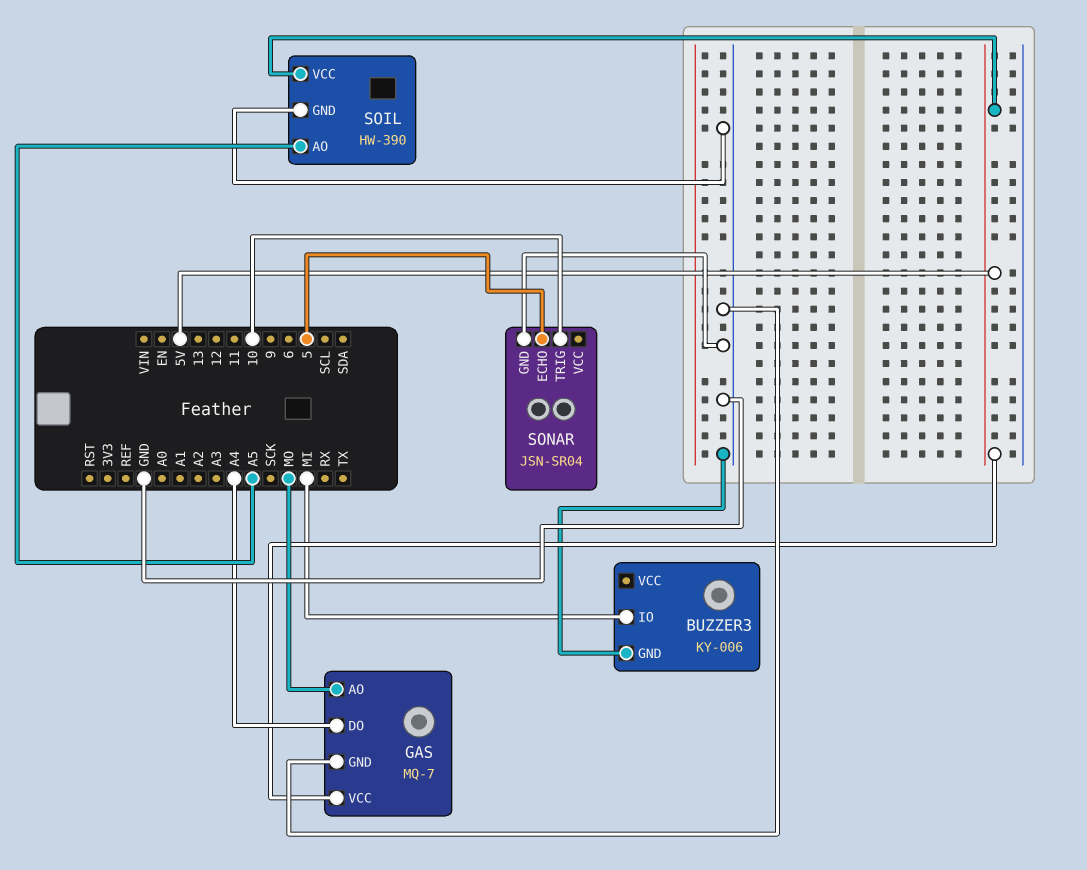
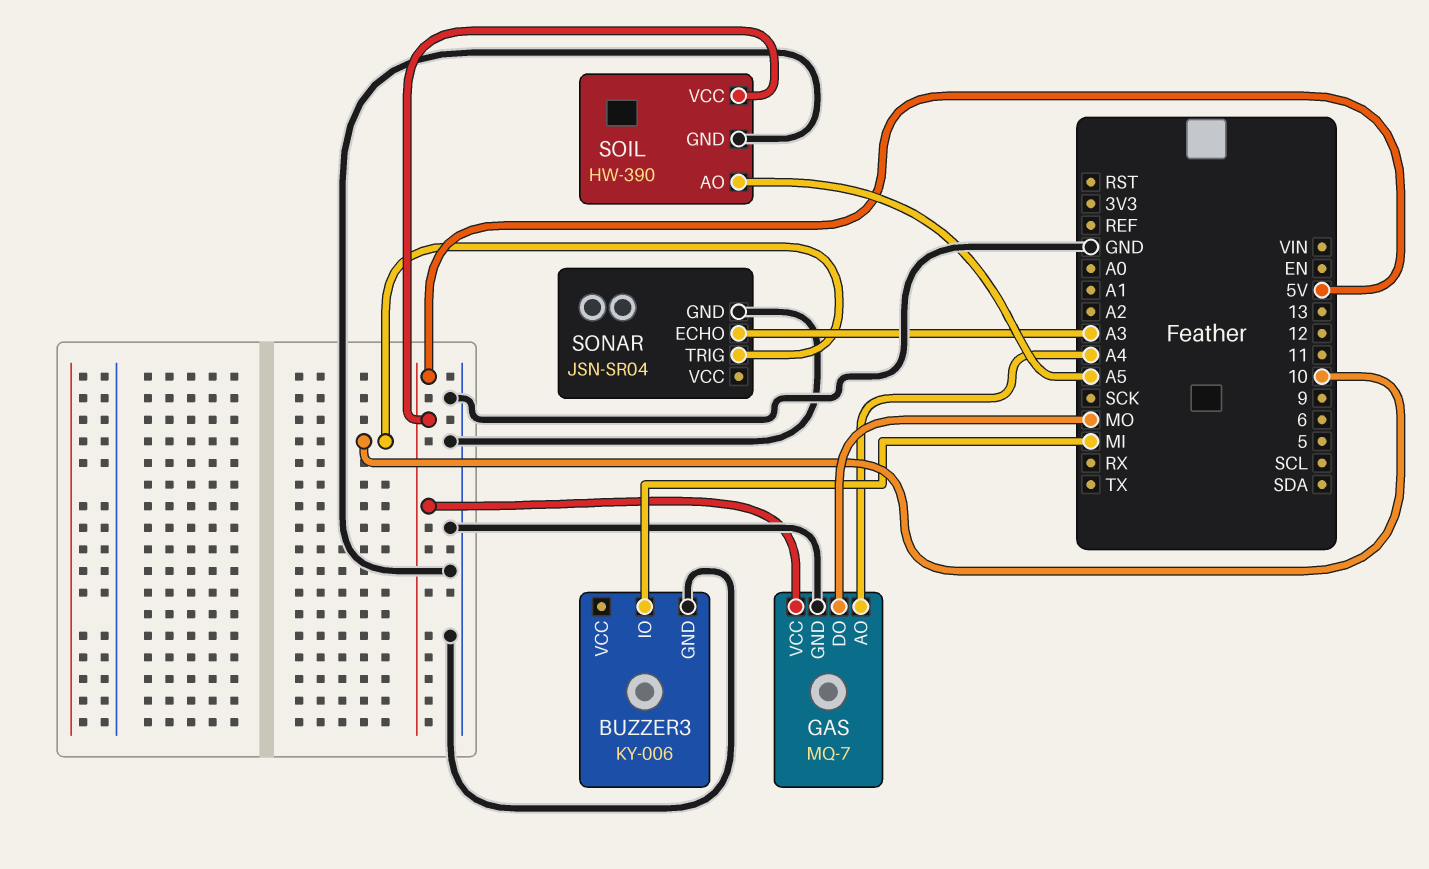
GAS pin AO: MO -> A4
GAS pin DO: A4 -> MO
SONAR pin ECHO: 5 -> A3

